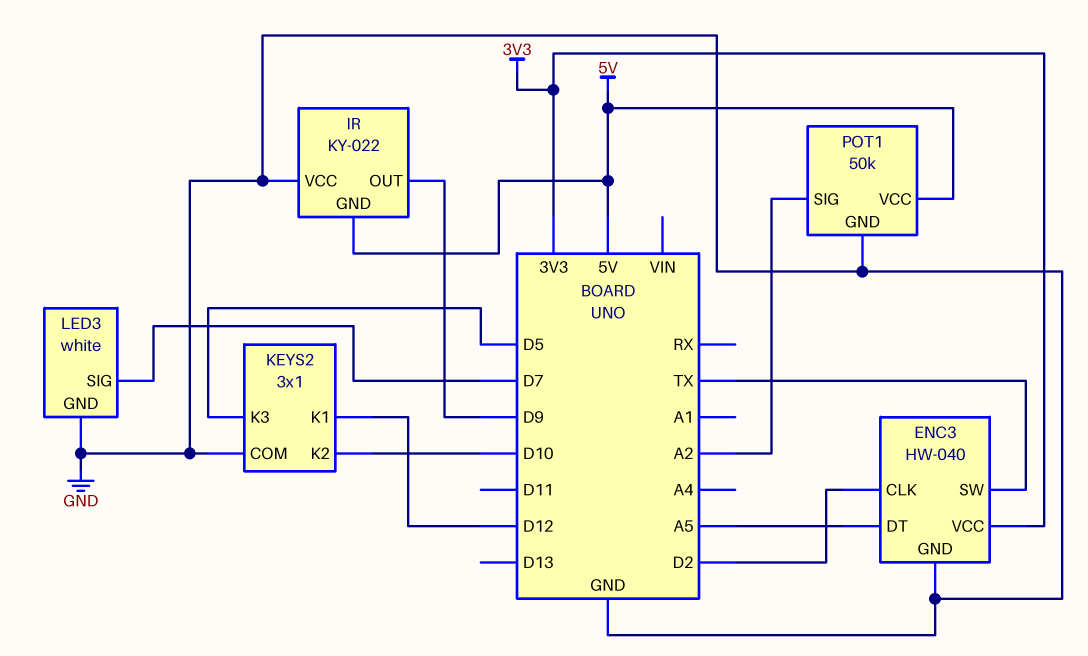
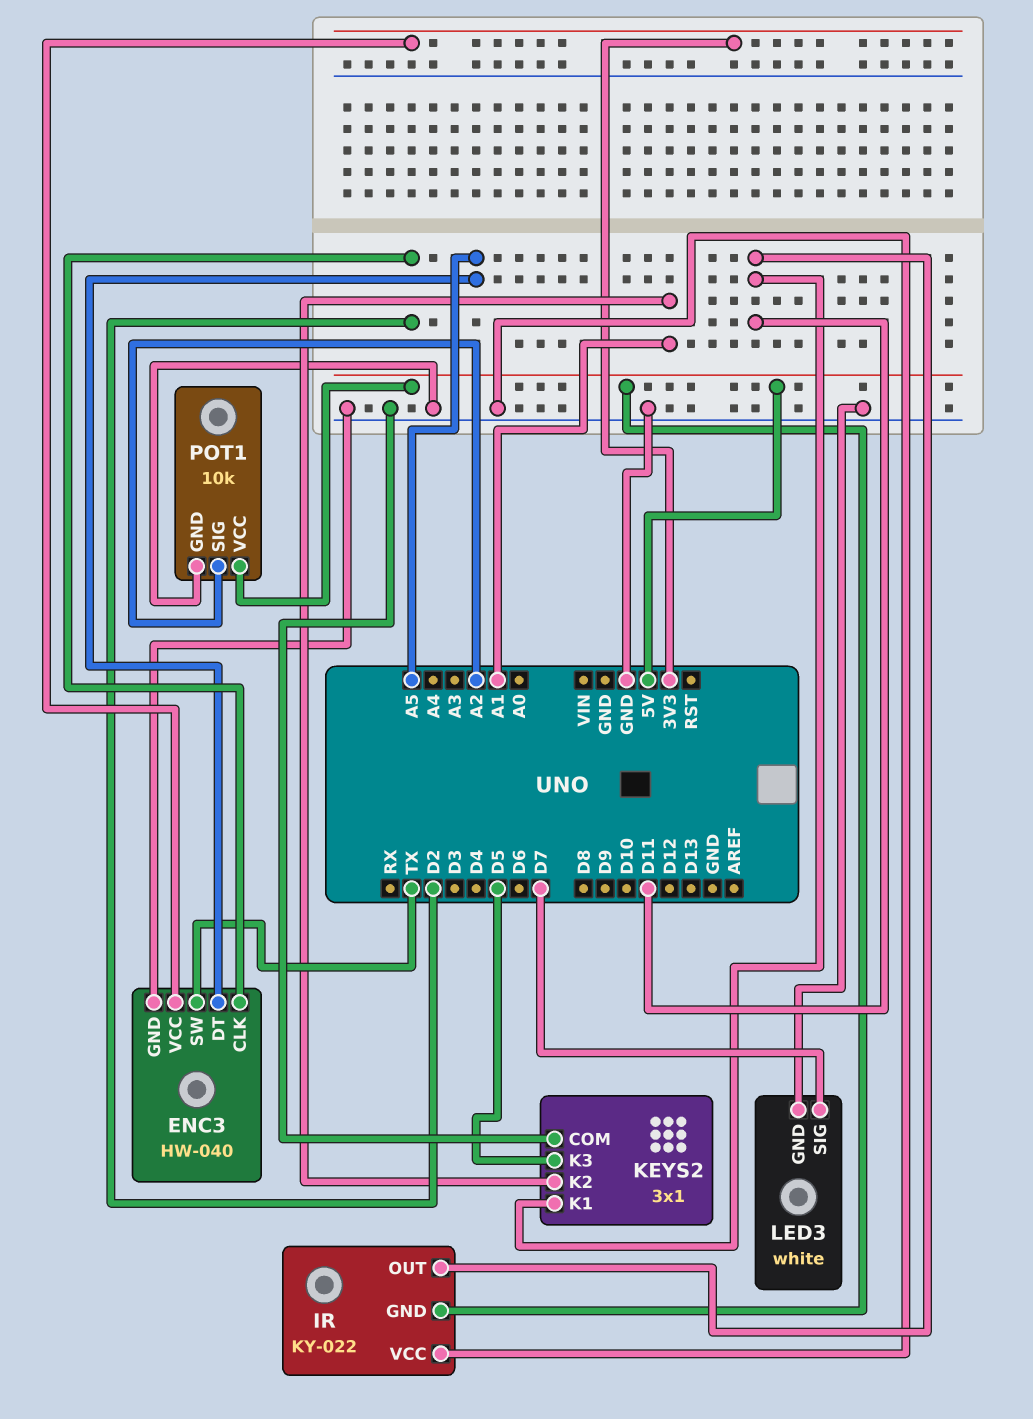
IR pin OUT: D9 -> D11
KEYS2 pin K1: D12 -> D11
KEYS2 pin K2: D10 -> A1
POT1: 50k -> 10k

